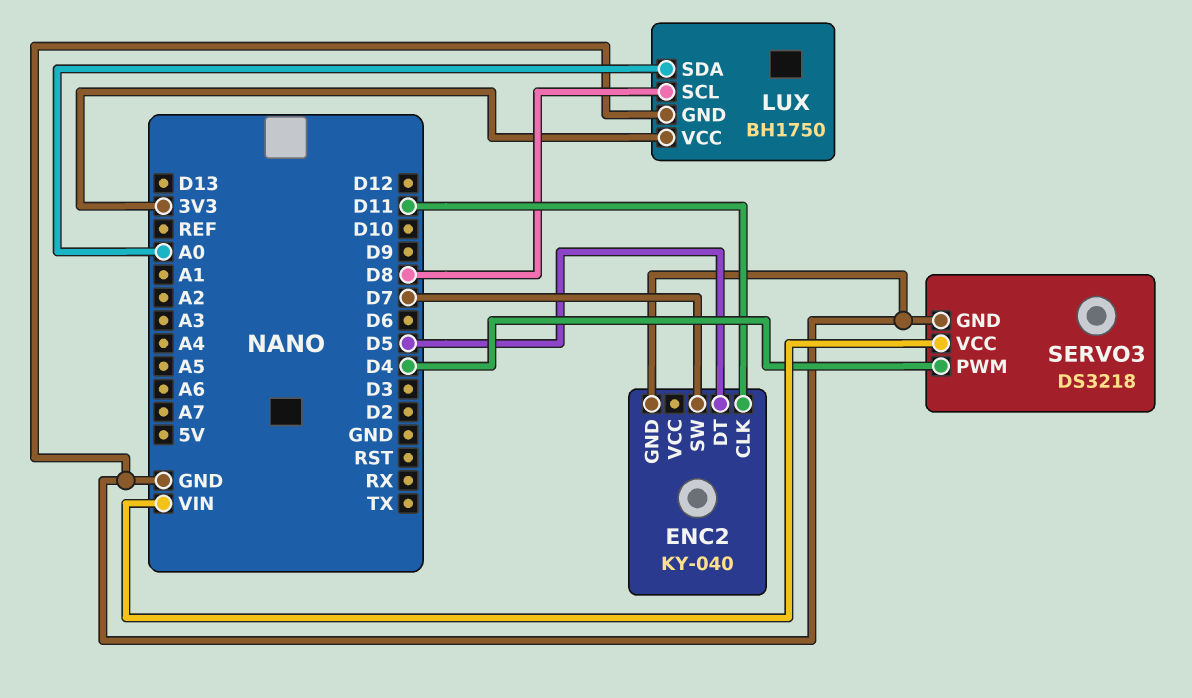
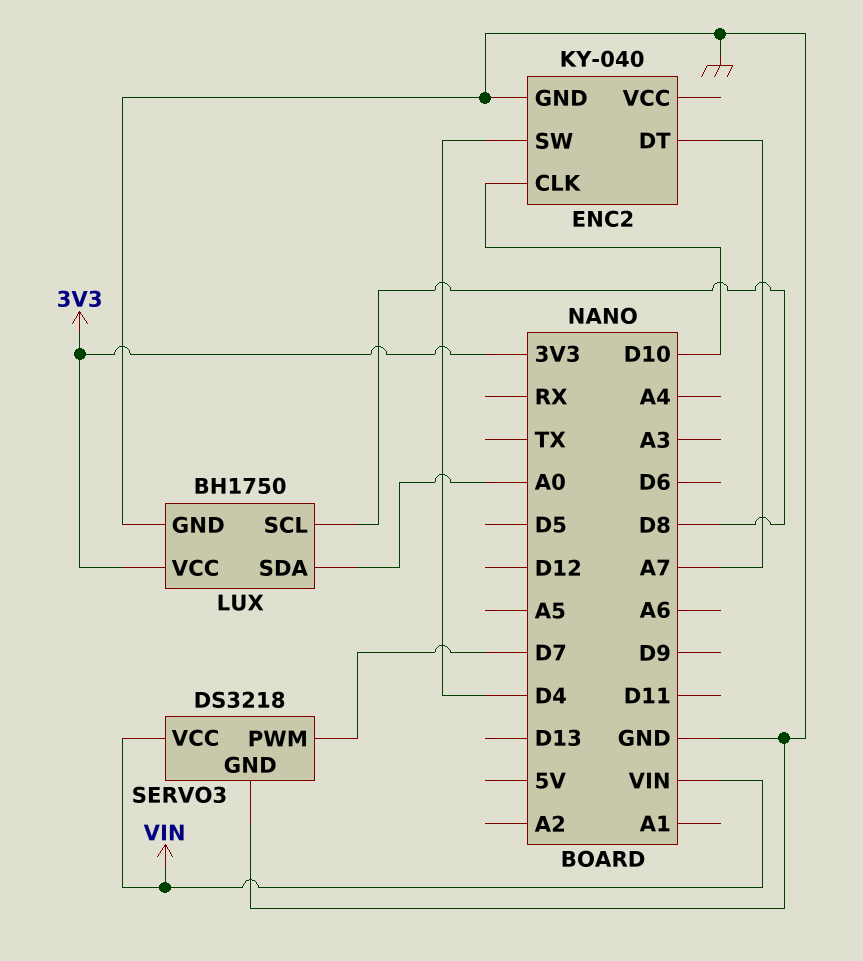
ENC2 pin CLK: D11 -> D10
ENC2 pin DT: D5 -> A7
ENC2 pin SW: D7 -> D4
SERVO3 pin PWM: D4 -> D7

